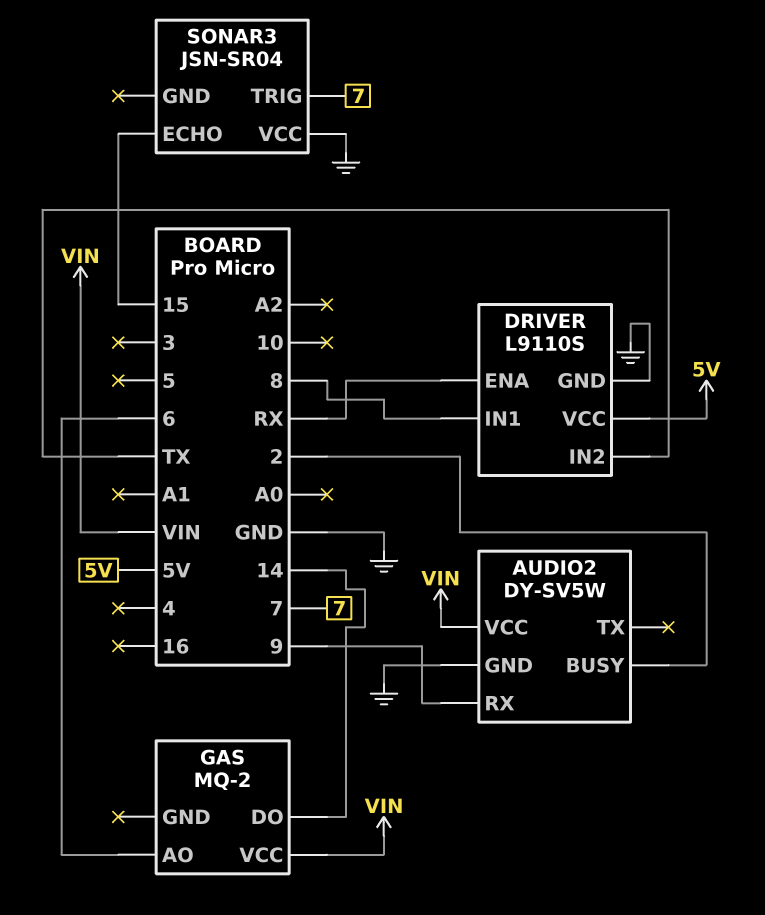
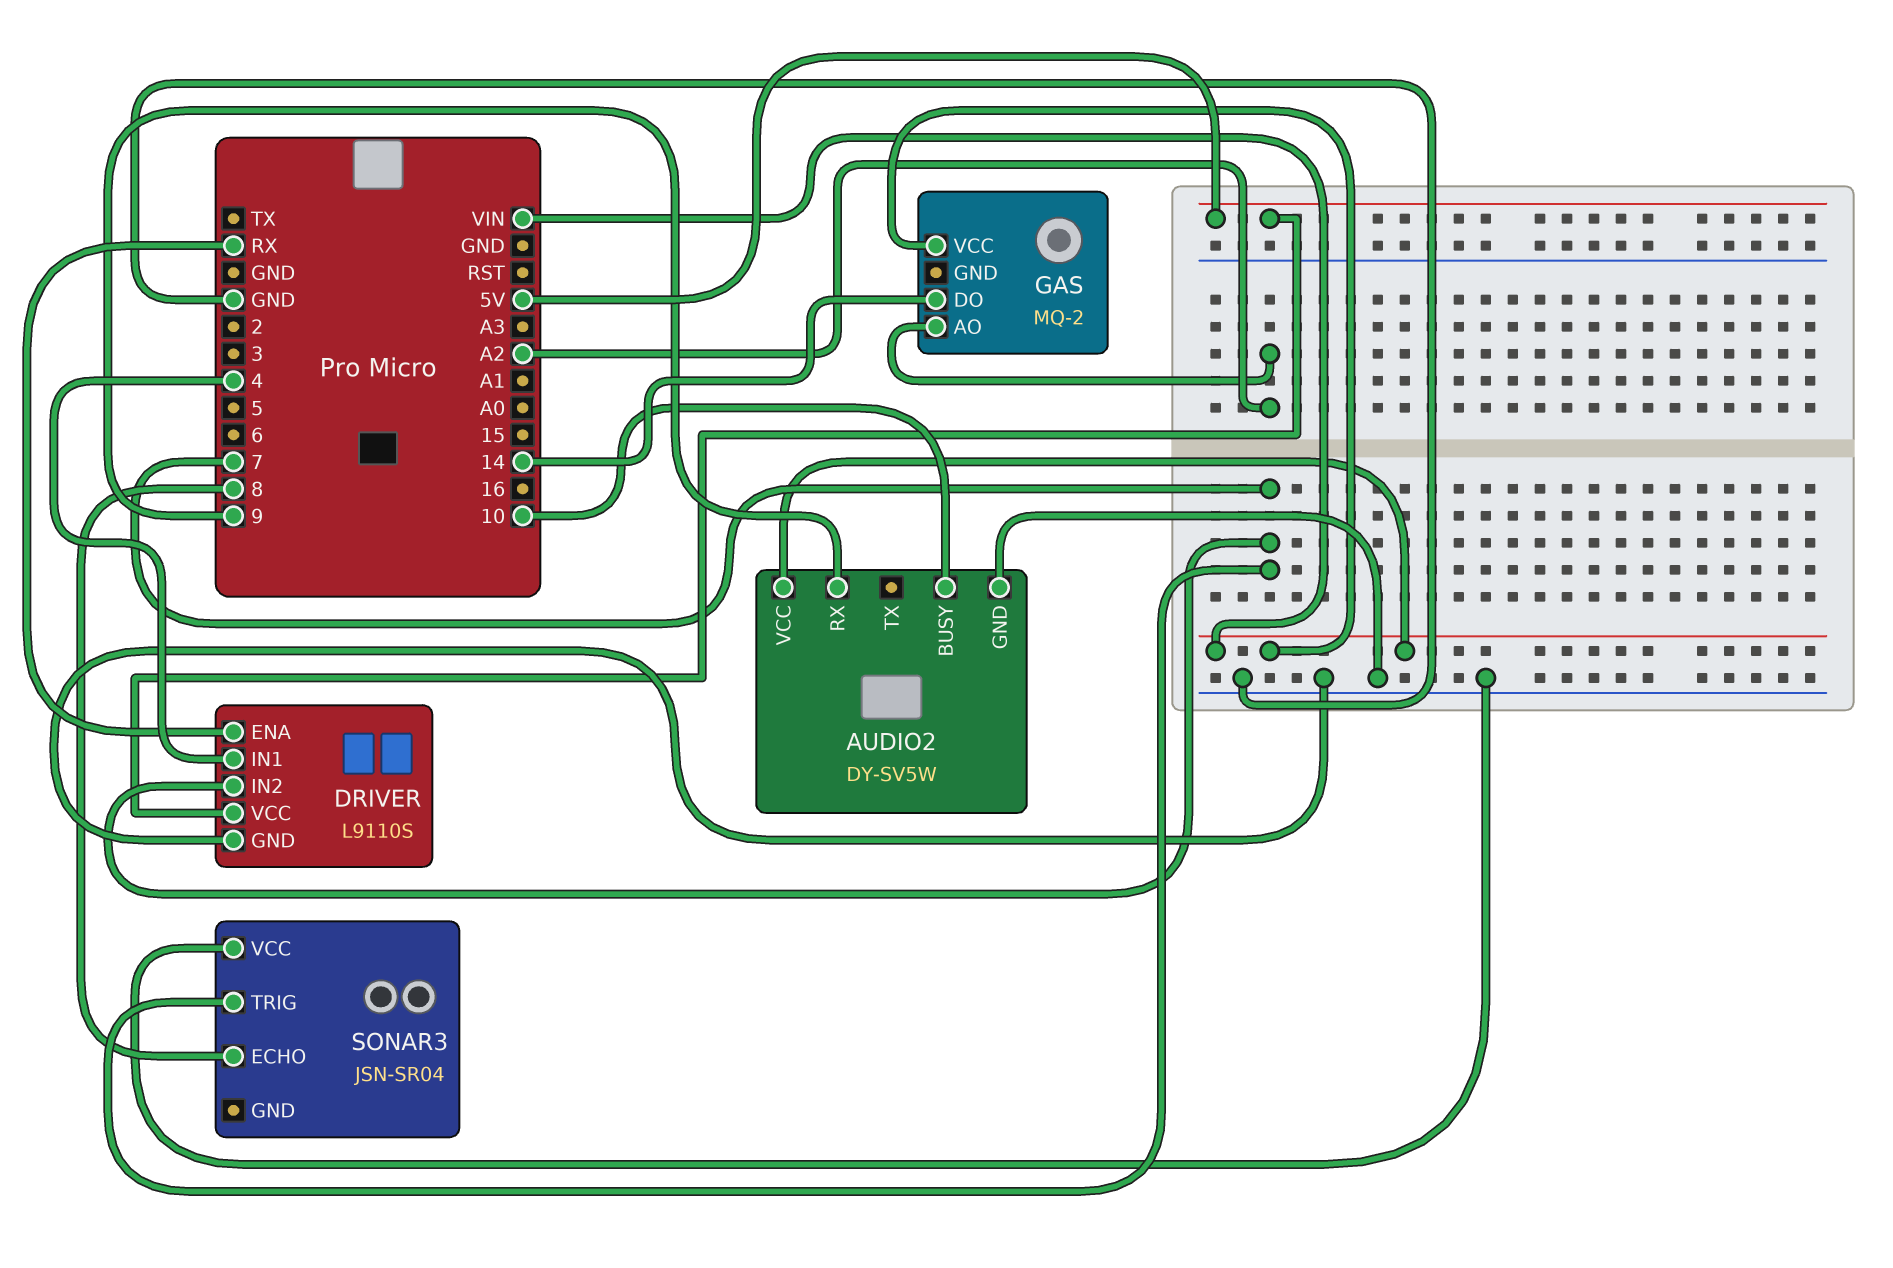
AUDIO2 pin BUSY: 2 -> 10
DRIVER pin IN1: 8 -> 4
DRIVER pin IN2: TX -> 7
GAS pin AO: 6 -> A2
SONAR3 pin ECHO: 15 -> 8

